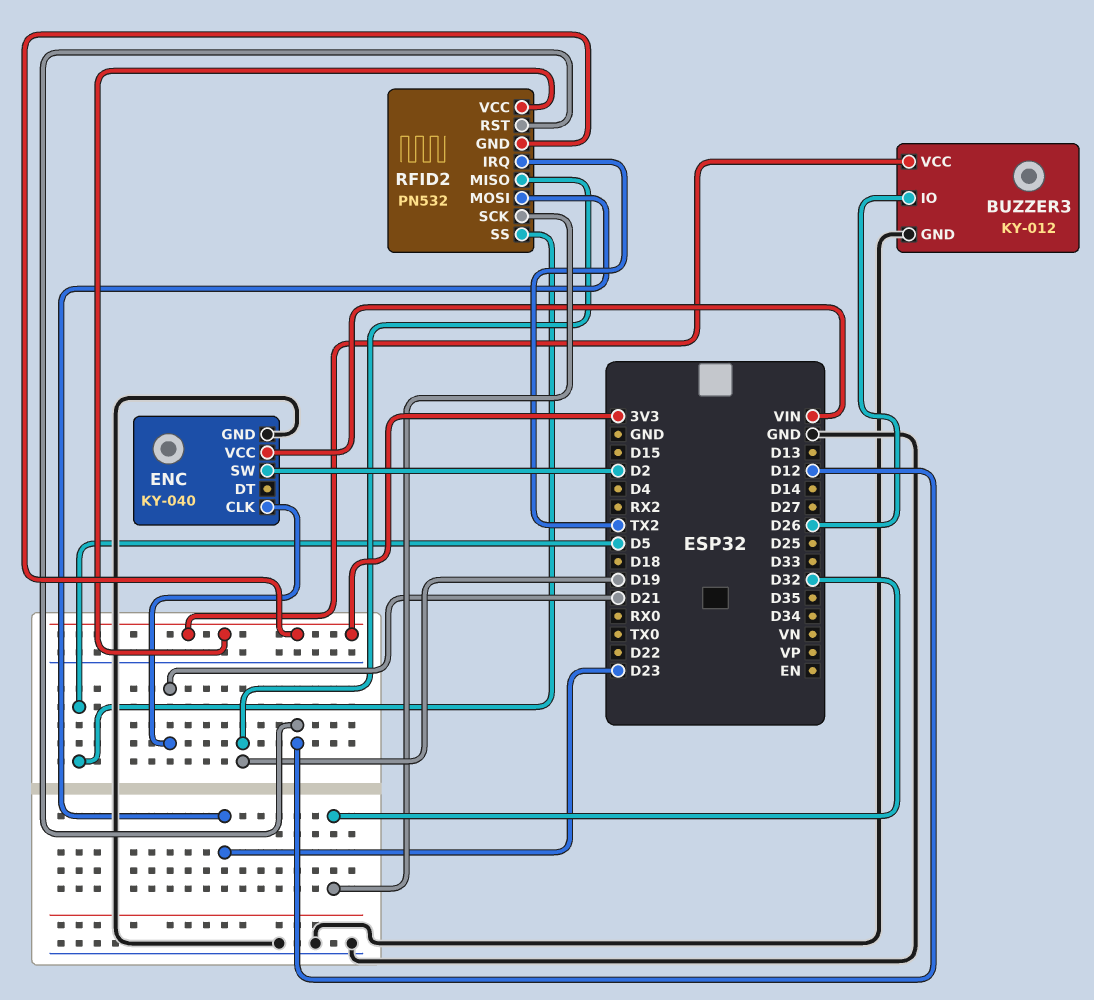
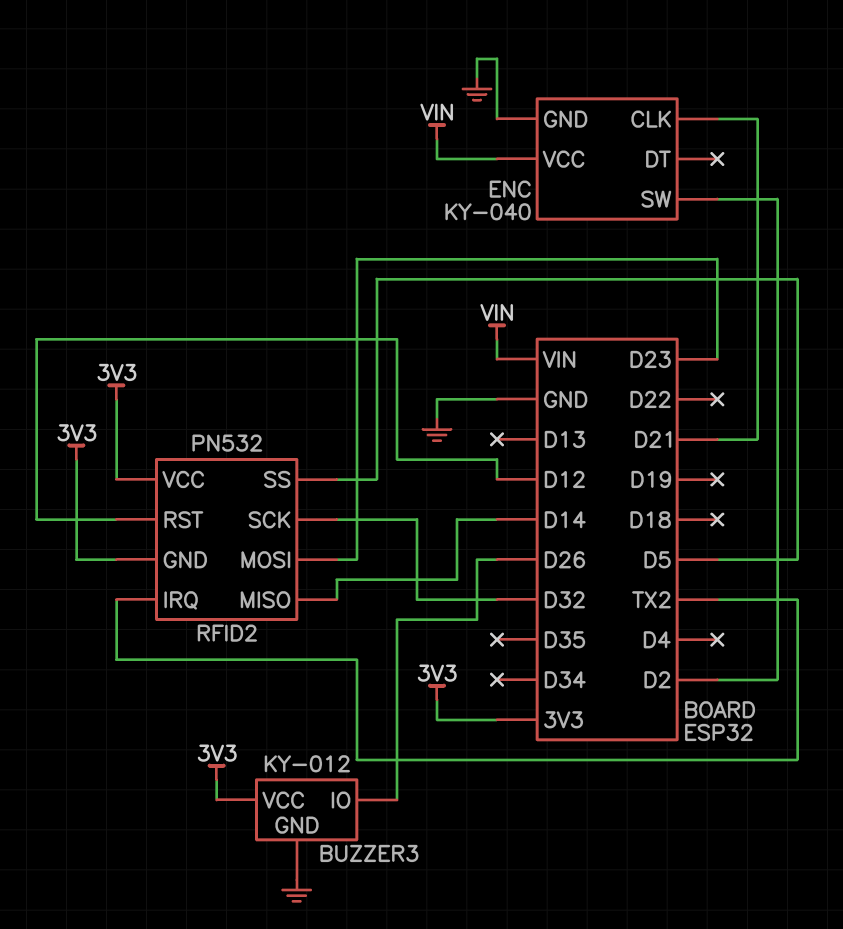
RFID2 pin MISO: D19 -> D14

